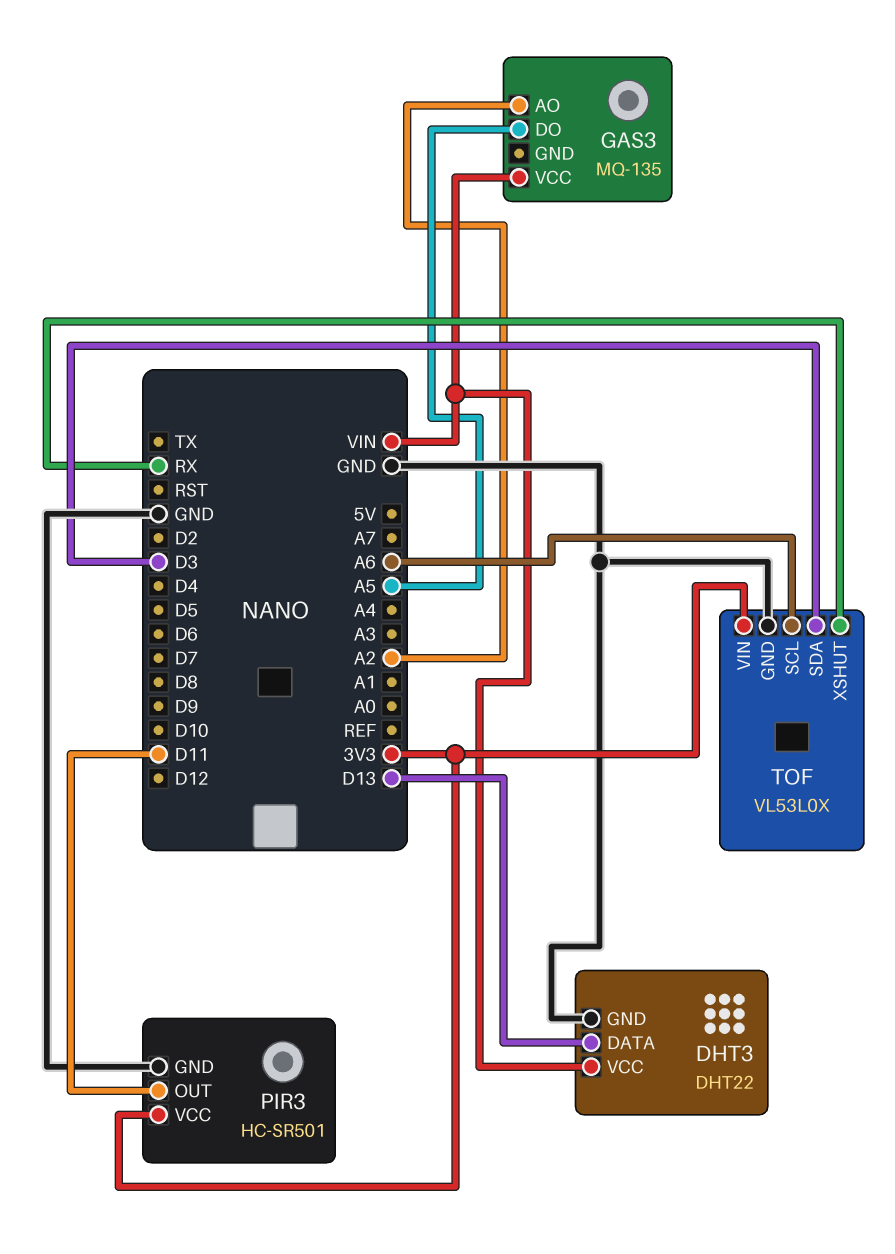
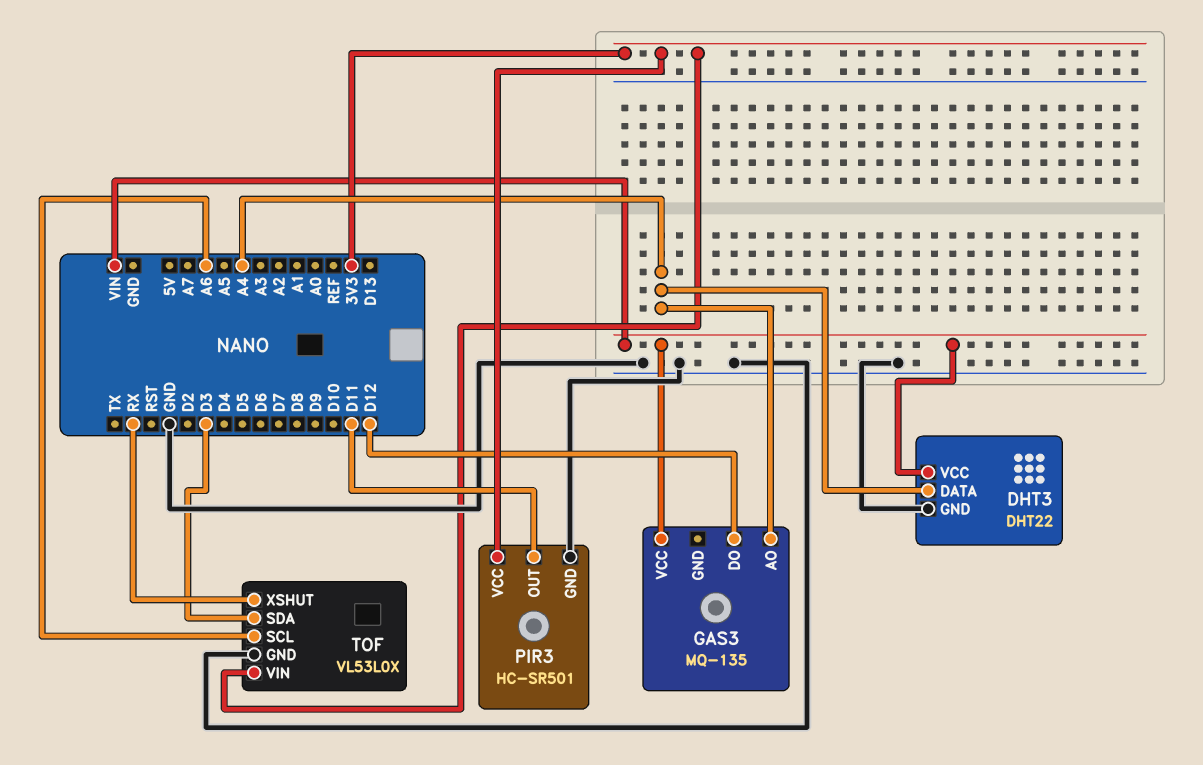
DHT3 pin DATA: D13 -> A4
GAS3 pin AO: A2 -> A4
GAS3 pin DO: A5 -> D12

